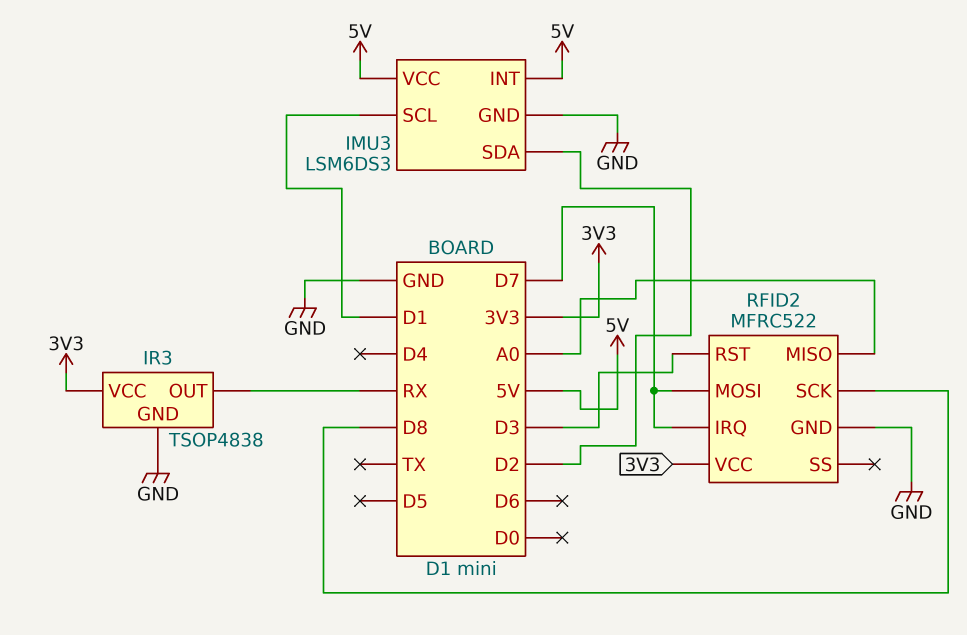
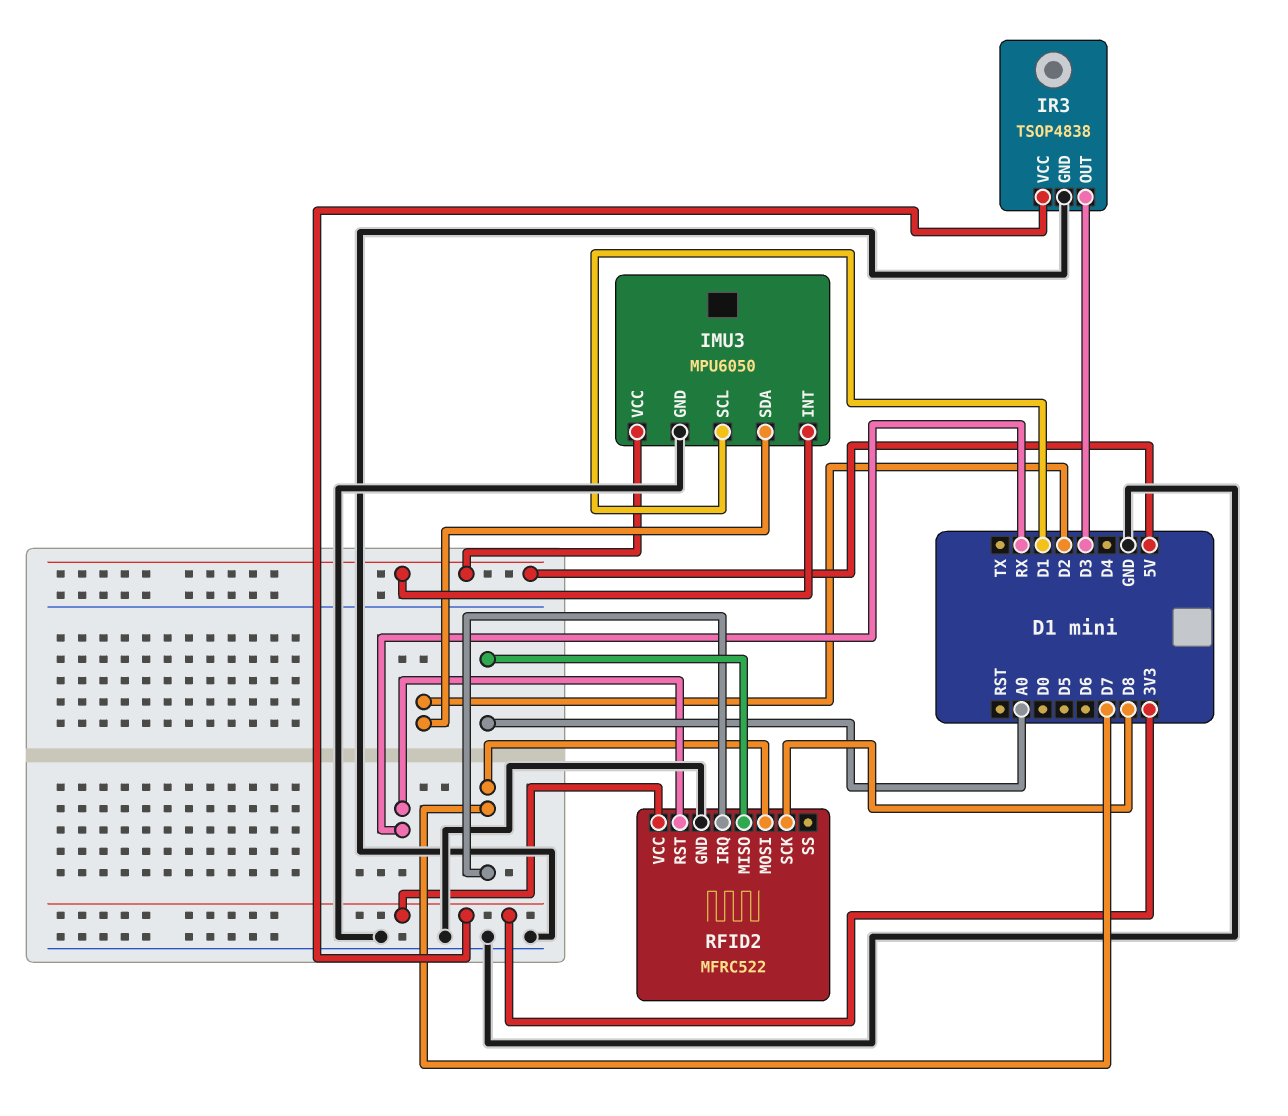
IMU3: LSM6DS3 -> MPU6050
IR3 pin OUT: RX -> D3
RFID2 pin RST: D3 -> RX

